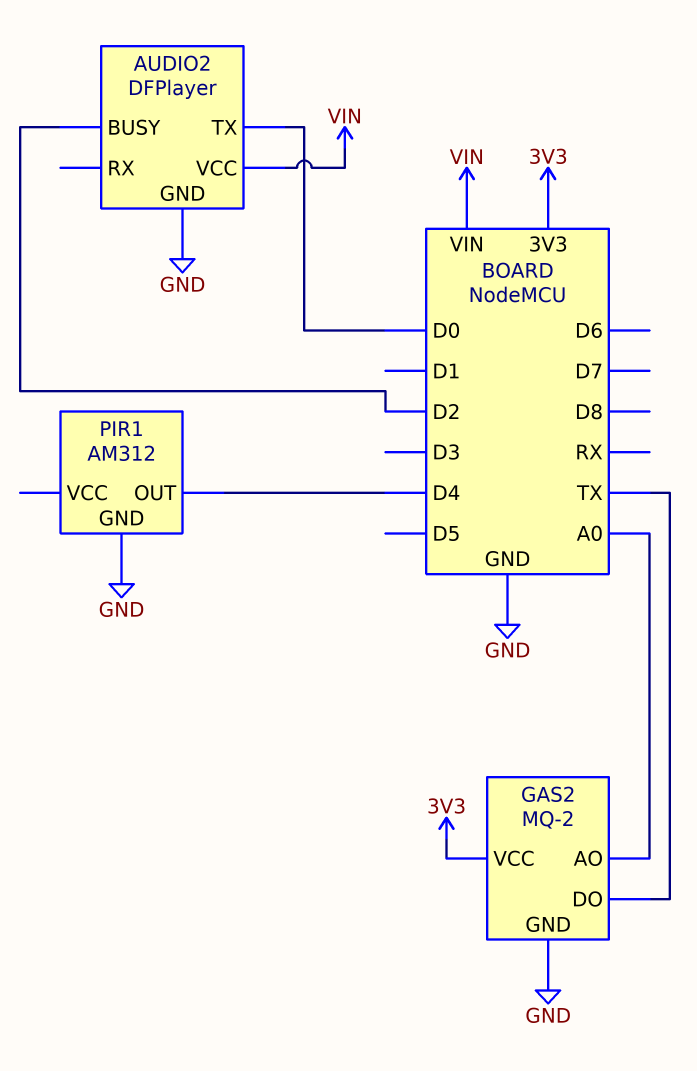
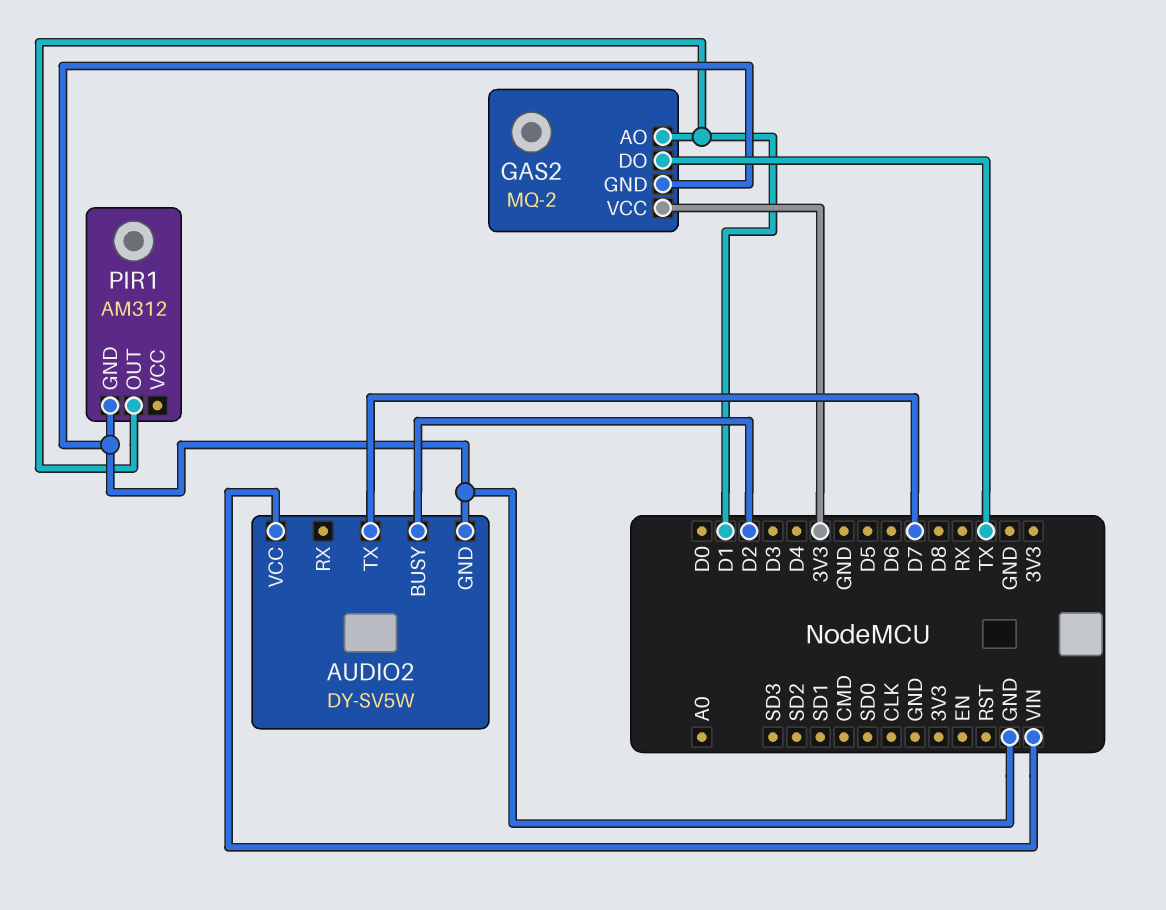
AUDIO2: DFPlayer -> DY-SV5W
AUDIO2 pin TX: D0 -> D7
GAS2 pin AO: A0 -> D1
PIR1 pin OUT: D4 -> D1

